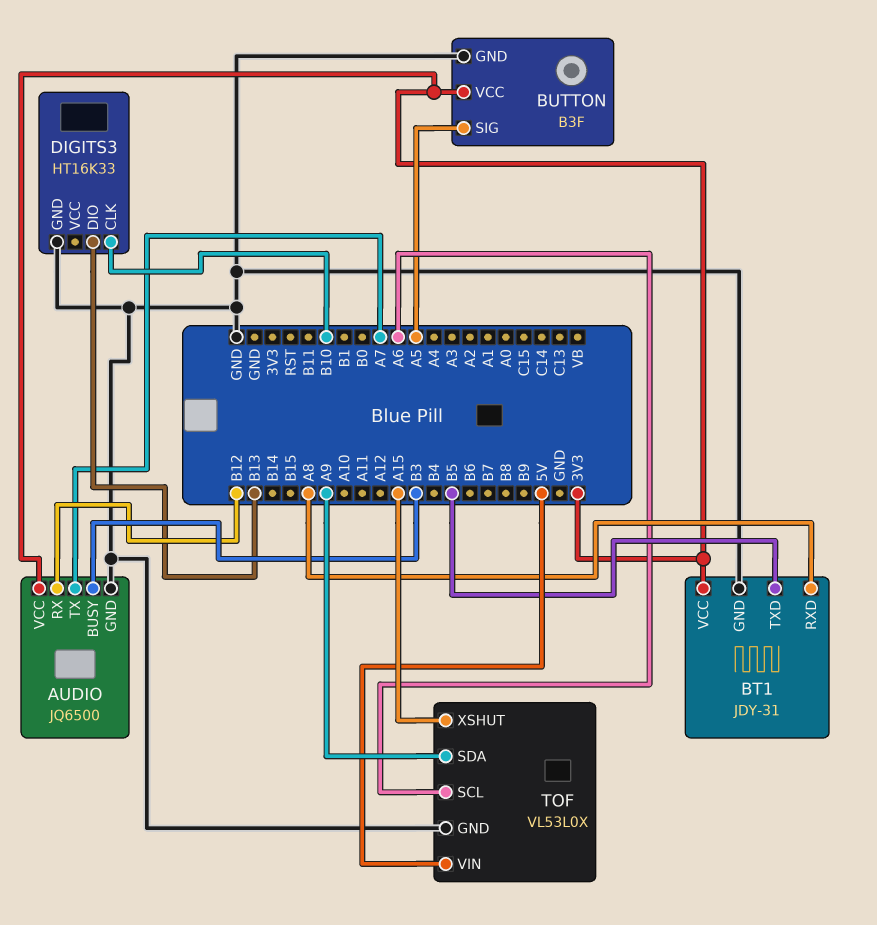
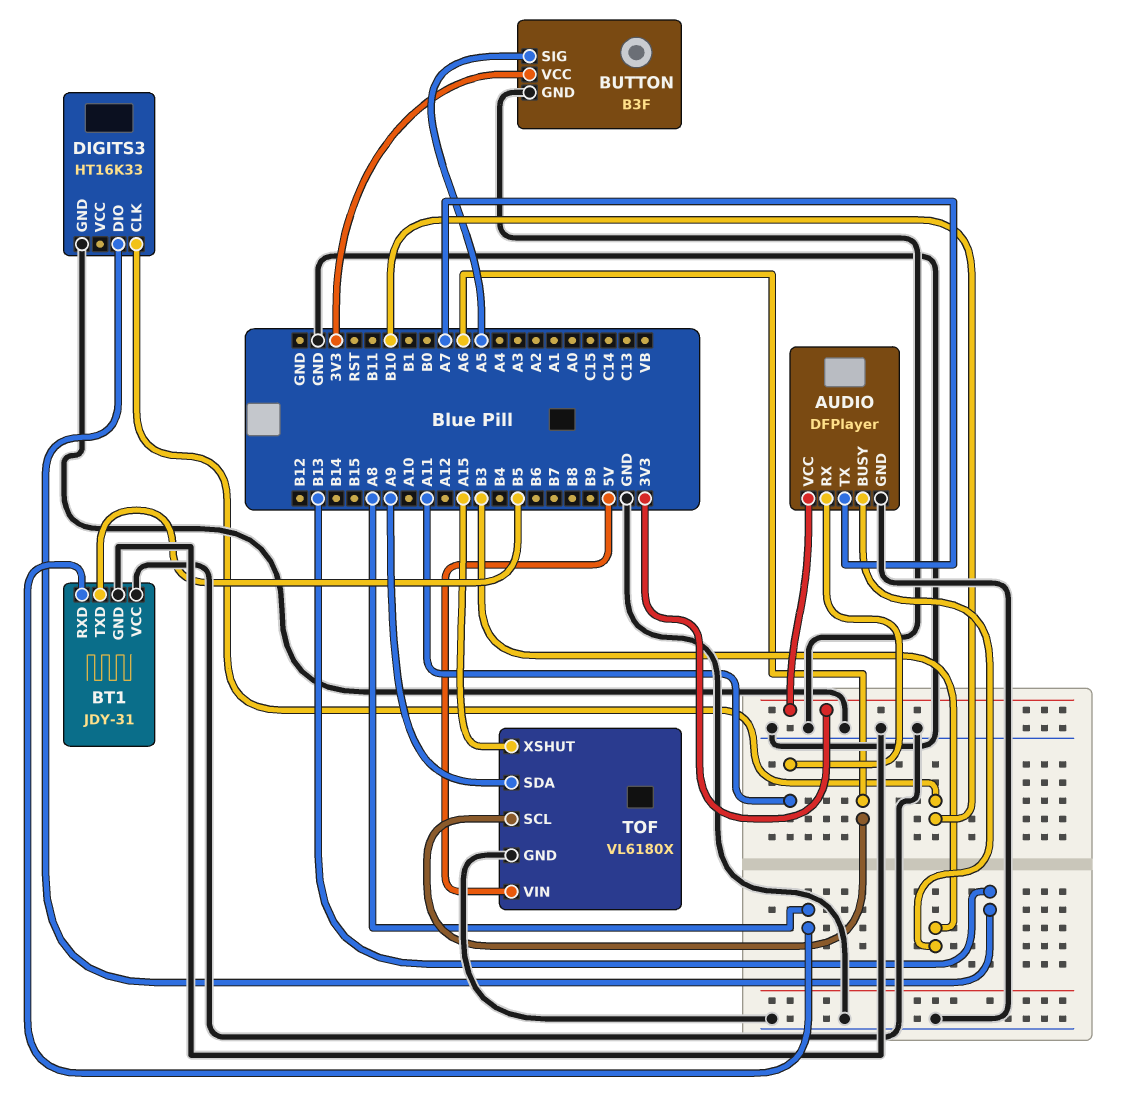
AUDIO: JQ6500 -> DFPlayer
AUDIO pin RX: B12 -> A11
BT1 pin VCC: 3V3 -> GND
TOF: VL53L0X -> VL6180X

